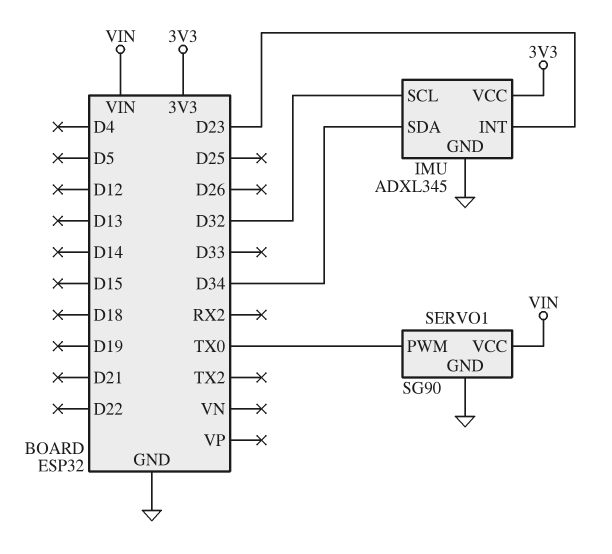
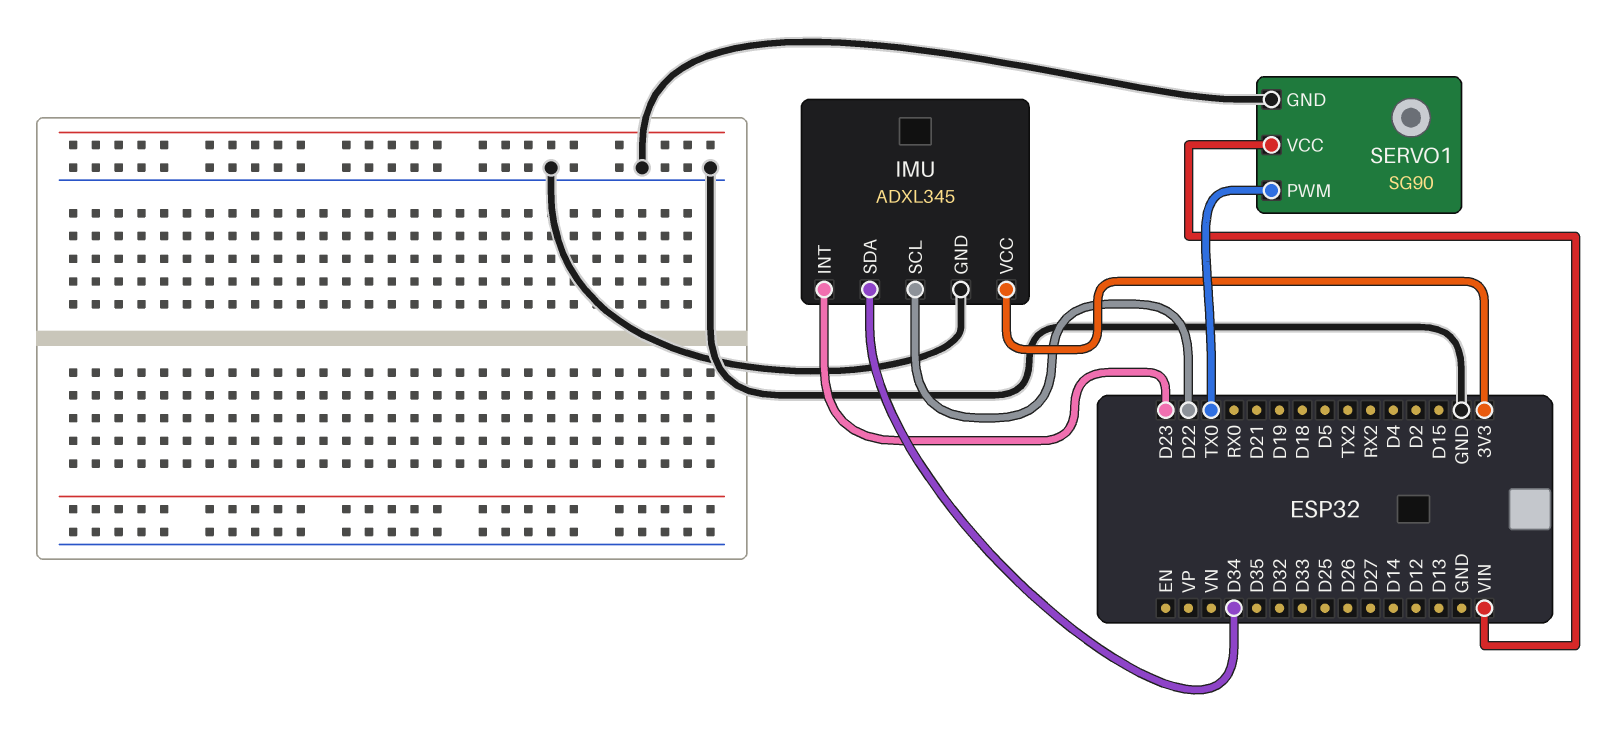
IMU pin SCL: D32 -> D22

